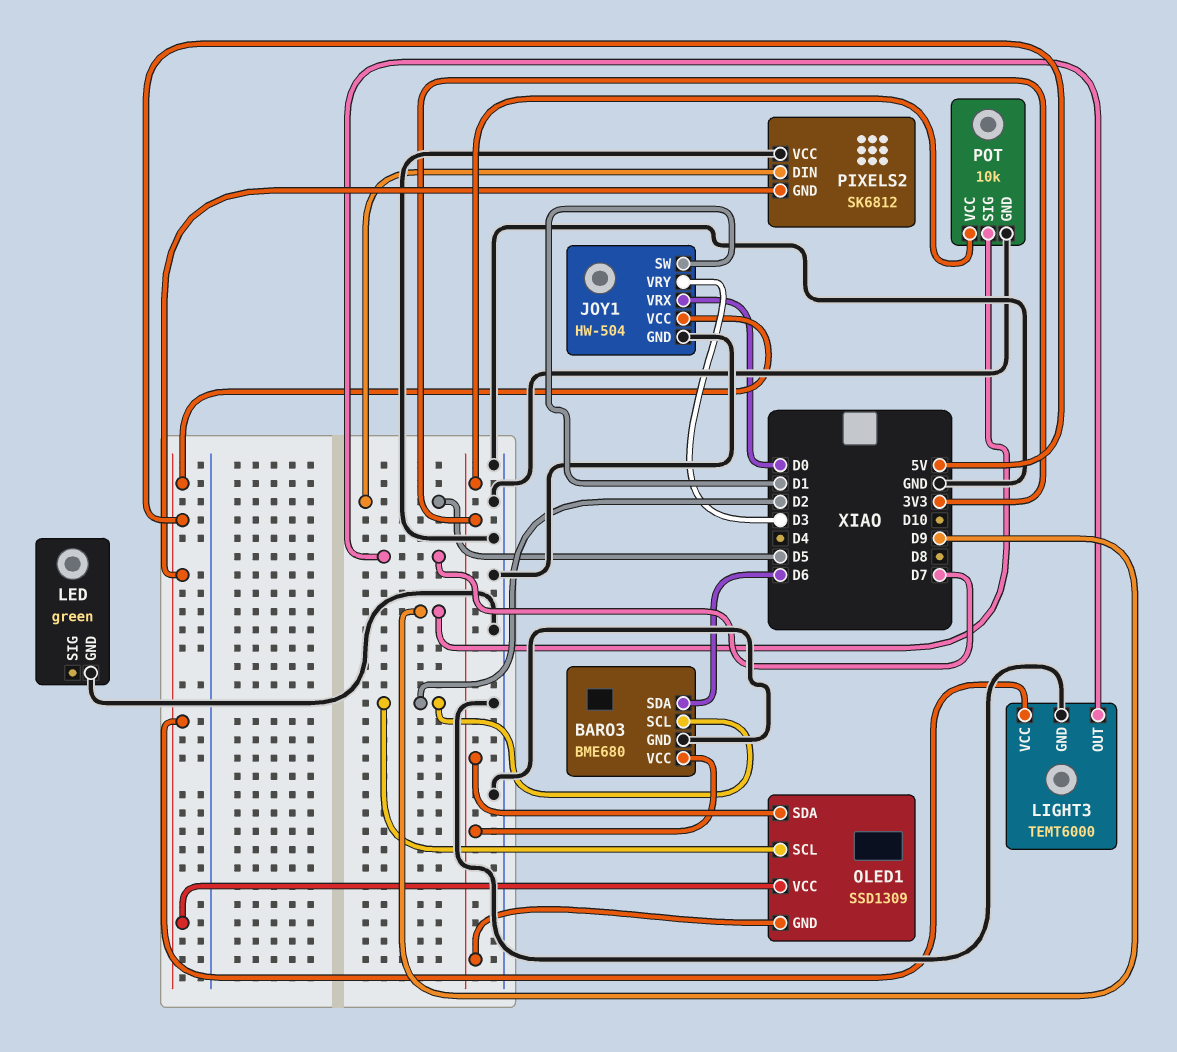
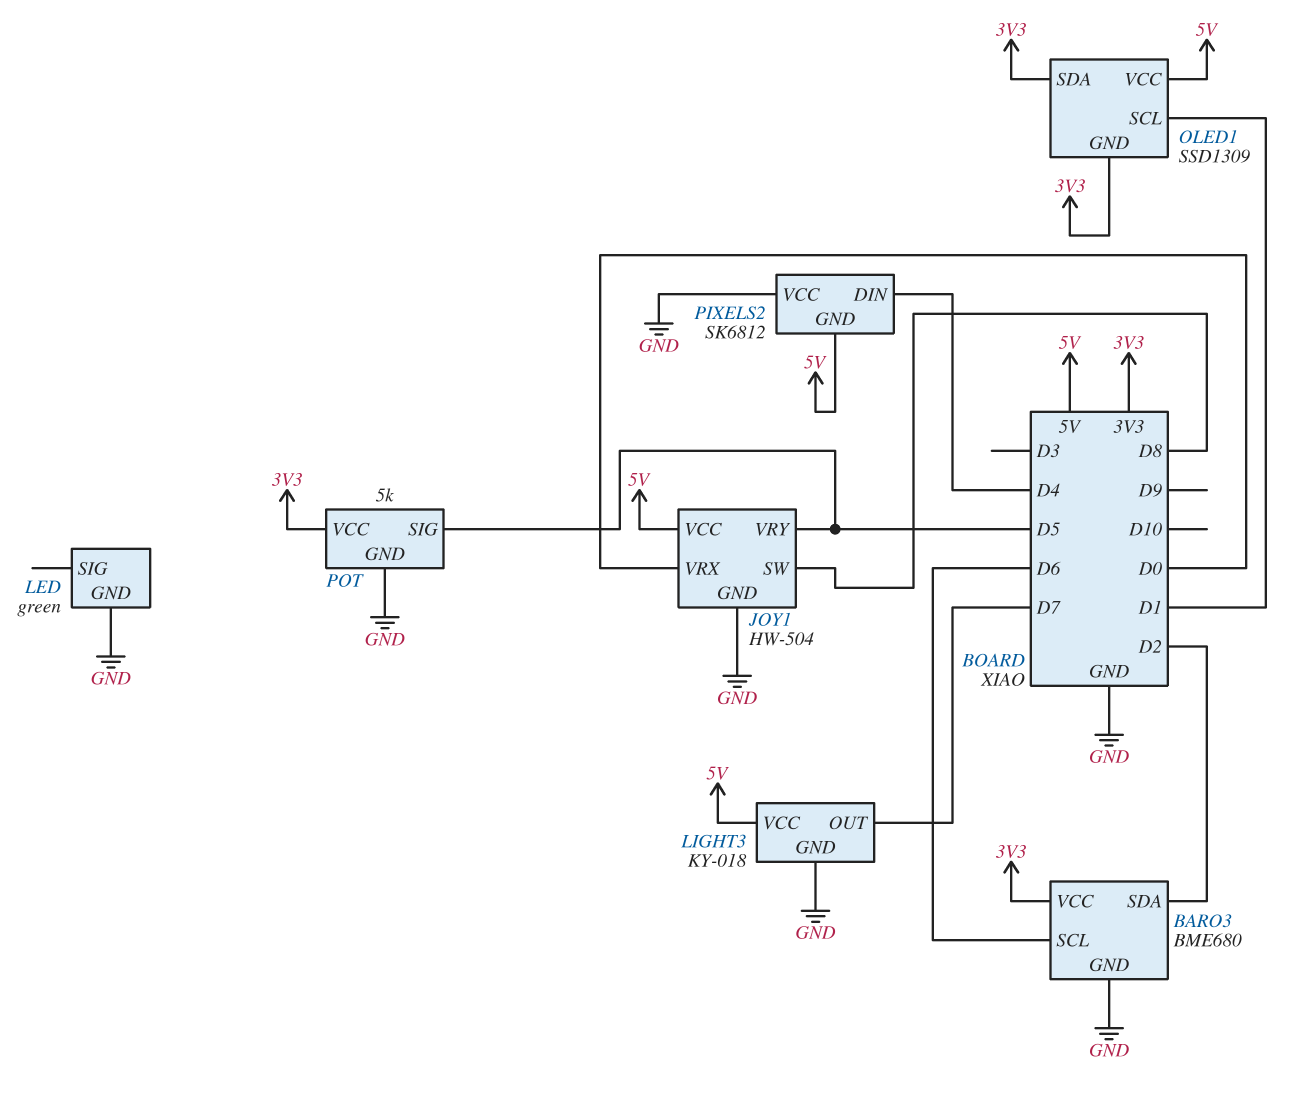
BARO3 pin SCL: D2 -> D6
BARO3 pin SDA: D6 -> D2
JOY1 pin SW: D1 -> D8
JOY1 pin VRY: D3 -> D5
LIGHT3: TEMT6000 -> KY-018
OLED1 pin SCL: D2 -> D1
PIXELS2 pin DIN: D5 -> D4
POT: 10k -> 5k
POT pin SIG: D9 -> D5

